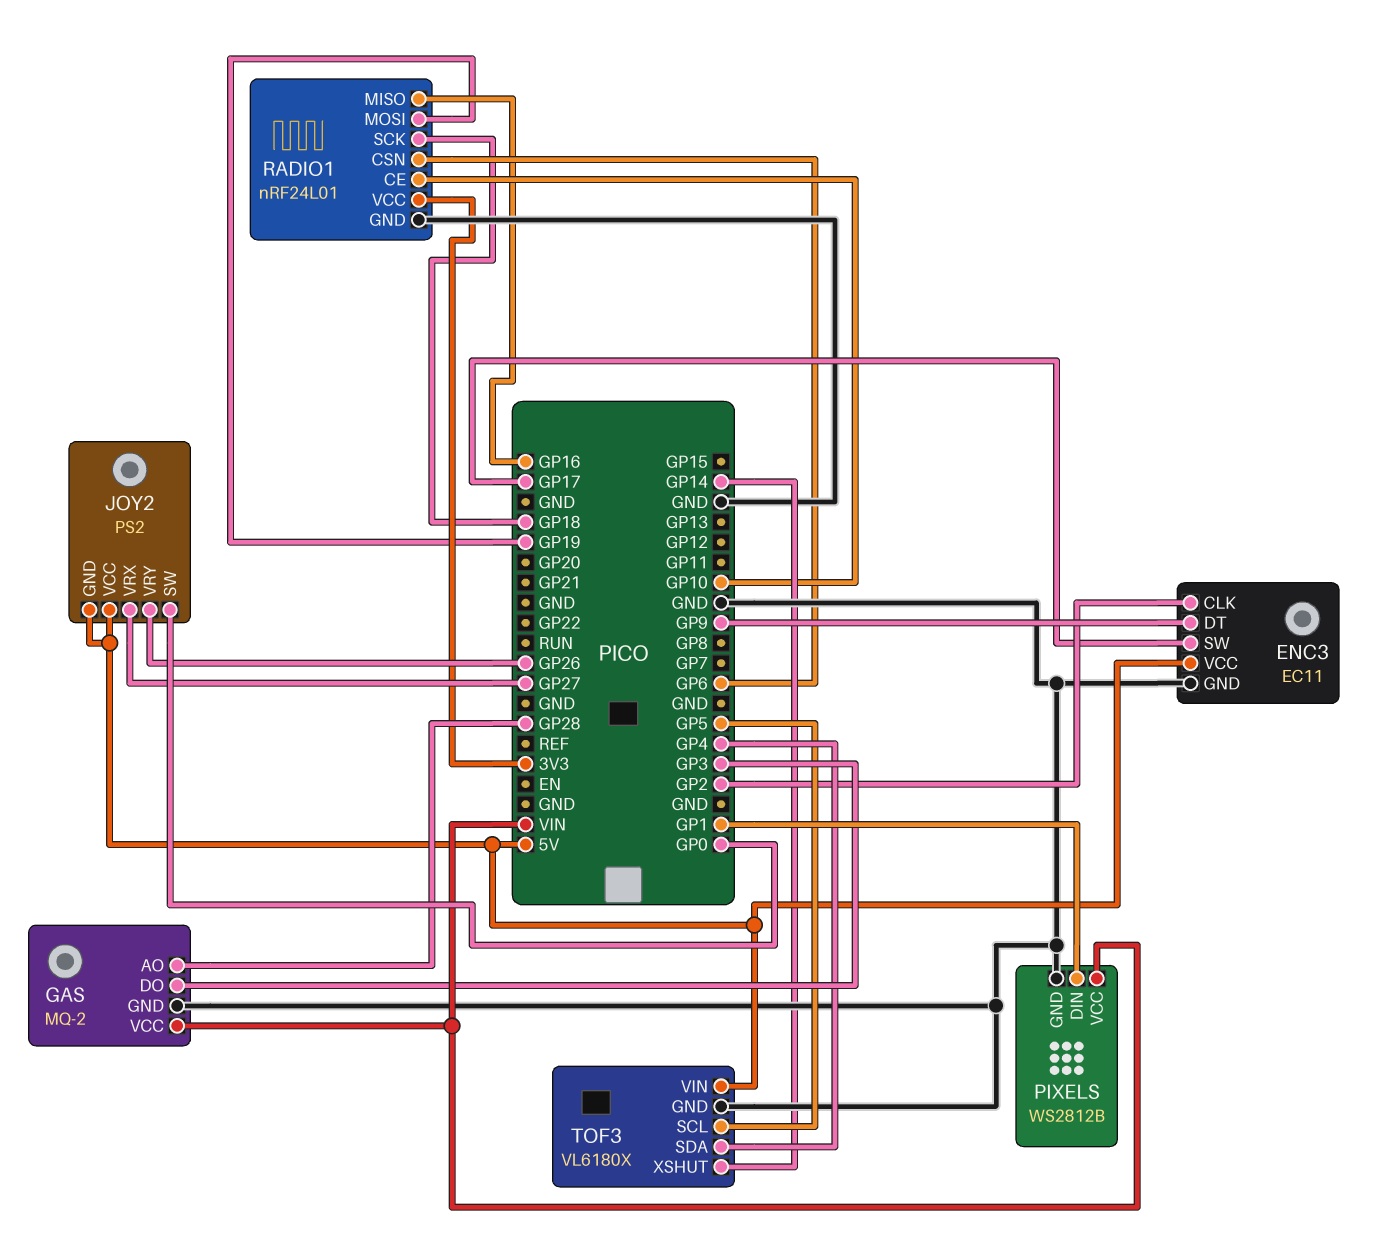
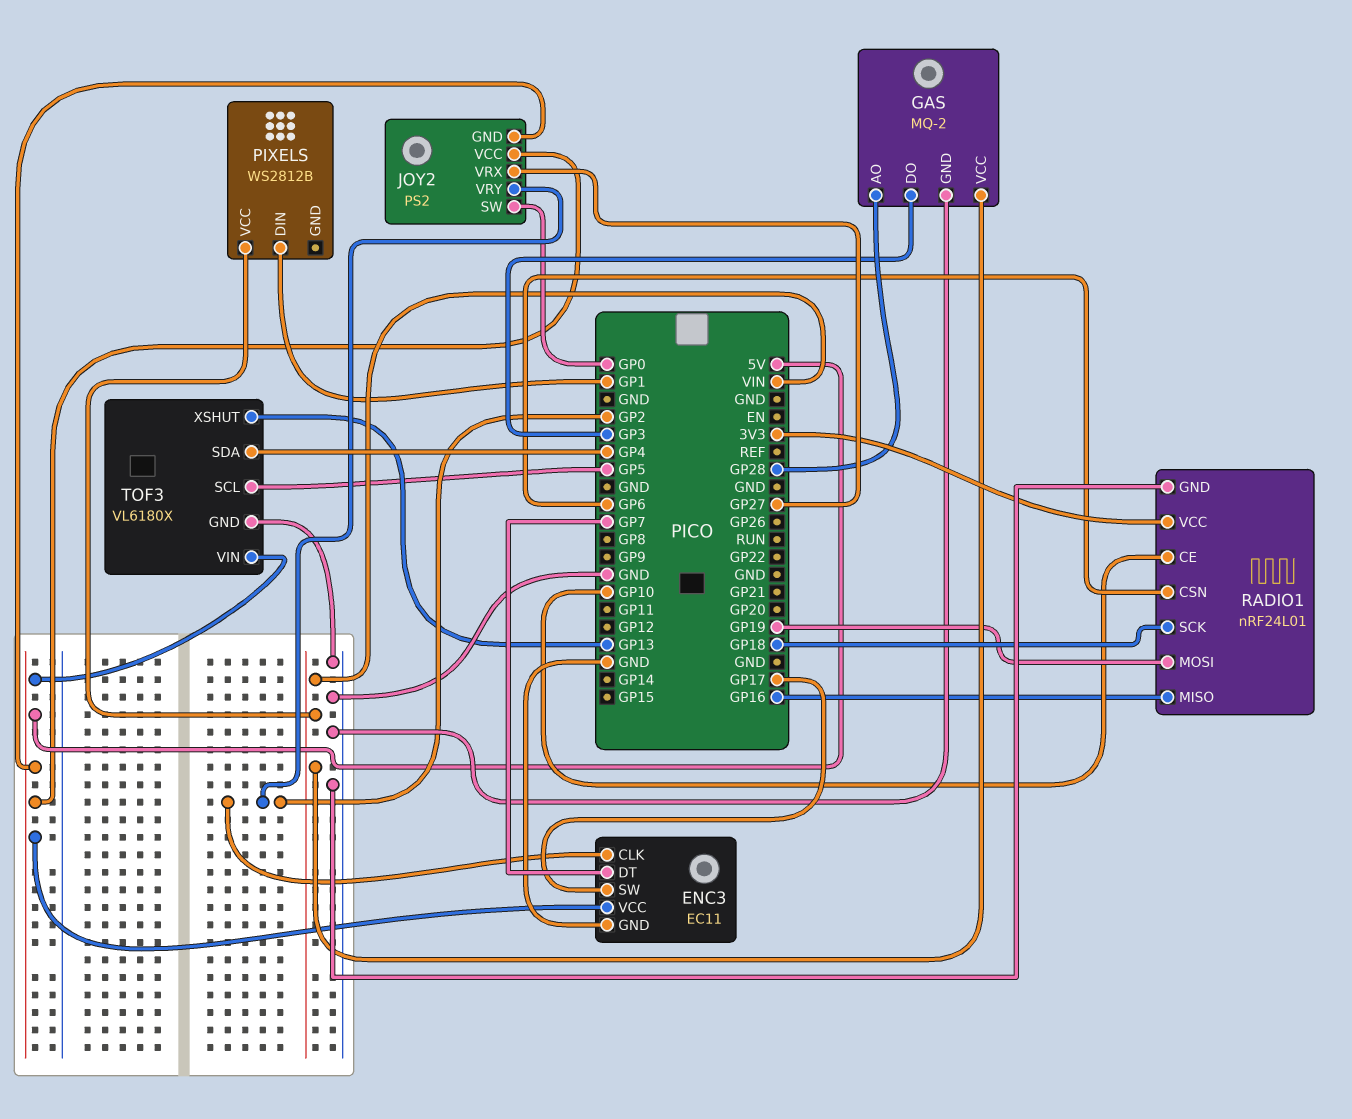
ENC3 pin DT: GP9 -> GP7
JOY2 pin VRY: GP26 -> GP2
PIXELS pin GND: GND -> none
TOF3 pin XSHUT: GP14 -> GP13

